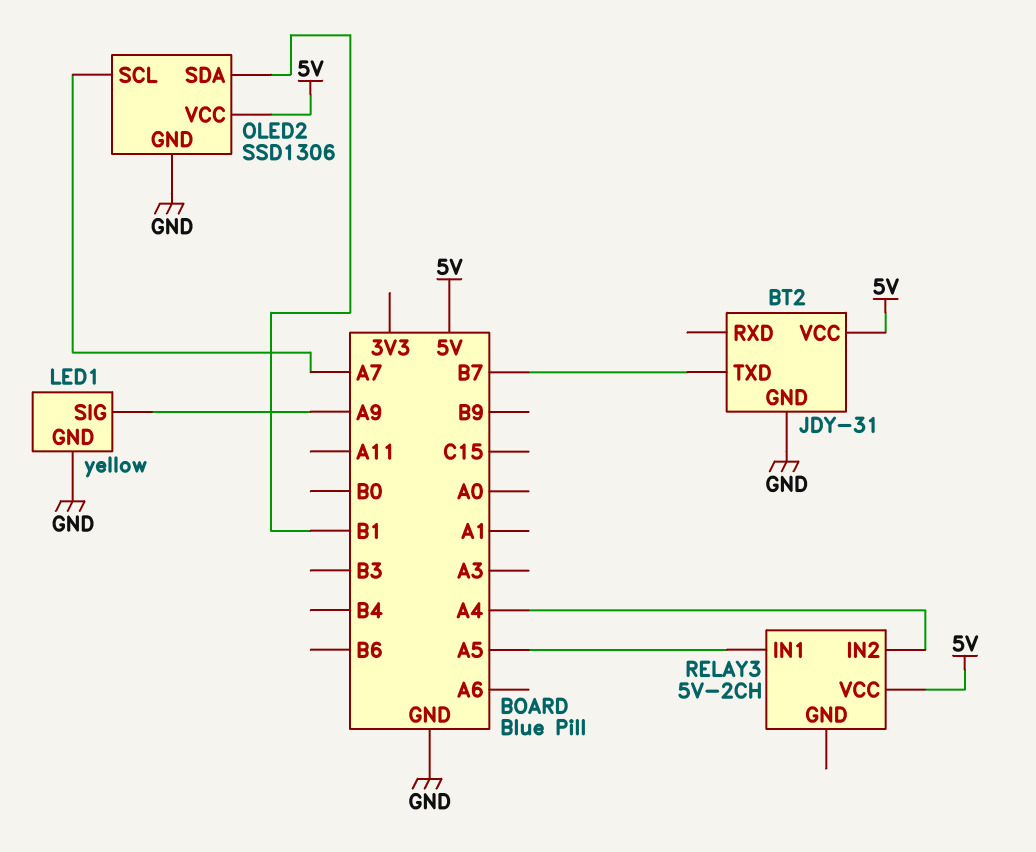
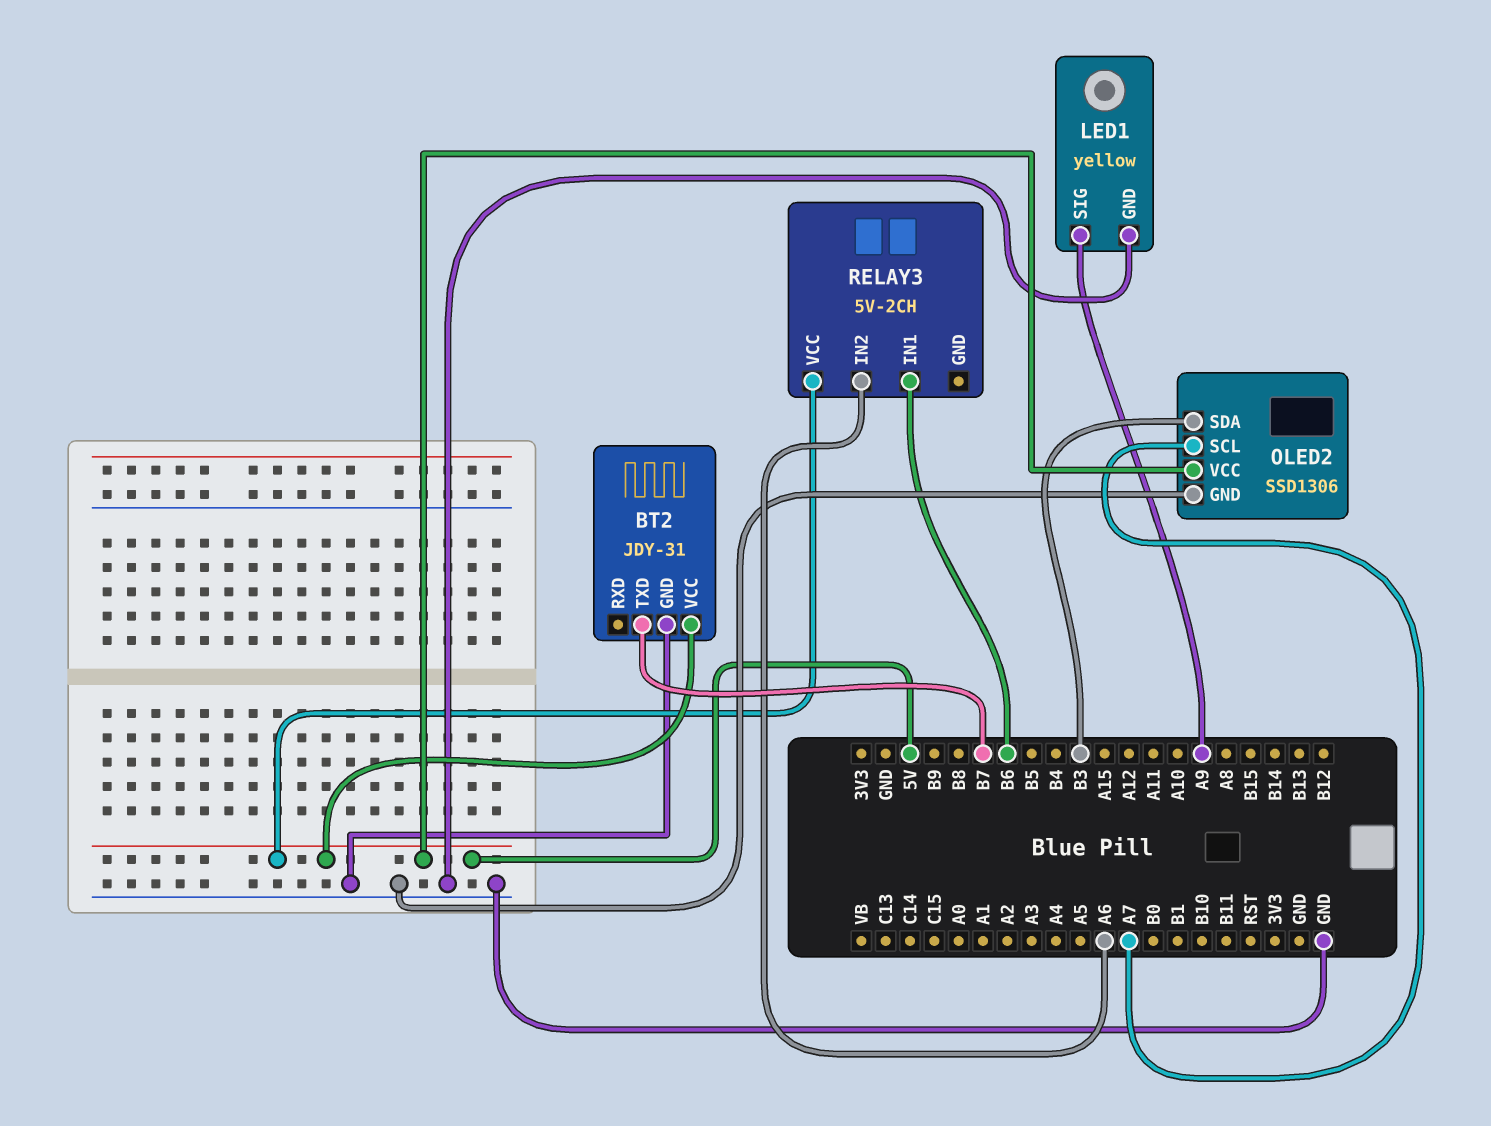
OLED2 pin SDA: B1 -> B3
RELAY3 pin IN1: A5 -> B6
RELAY3 pin IN2: A4 -> A6

